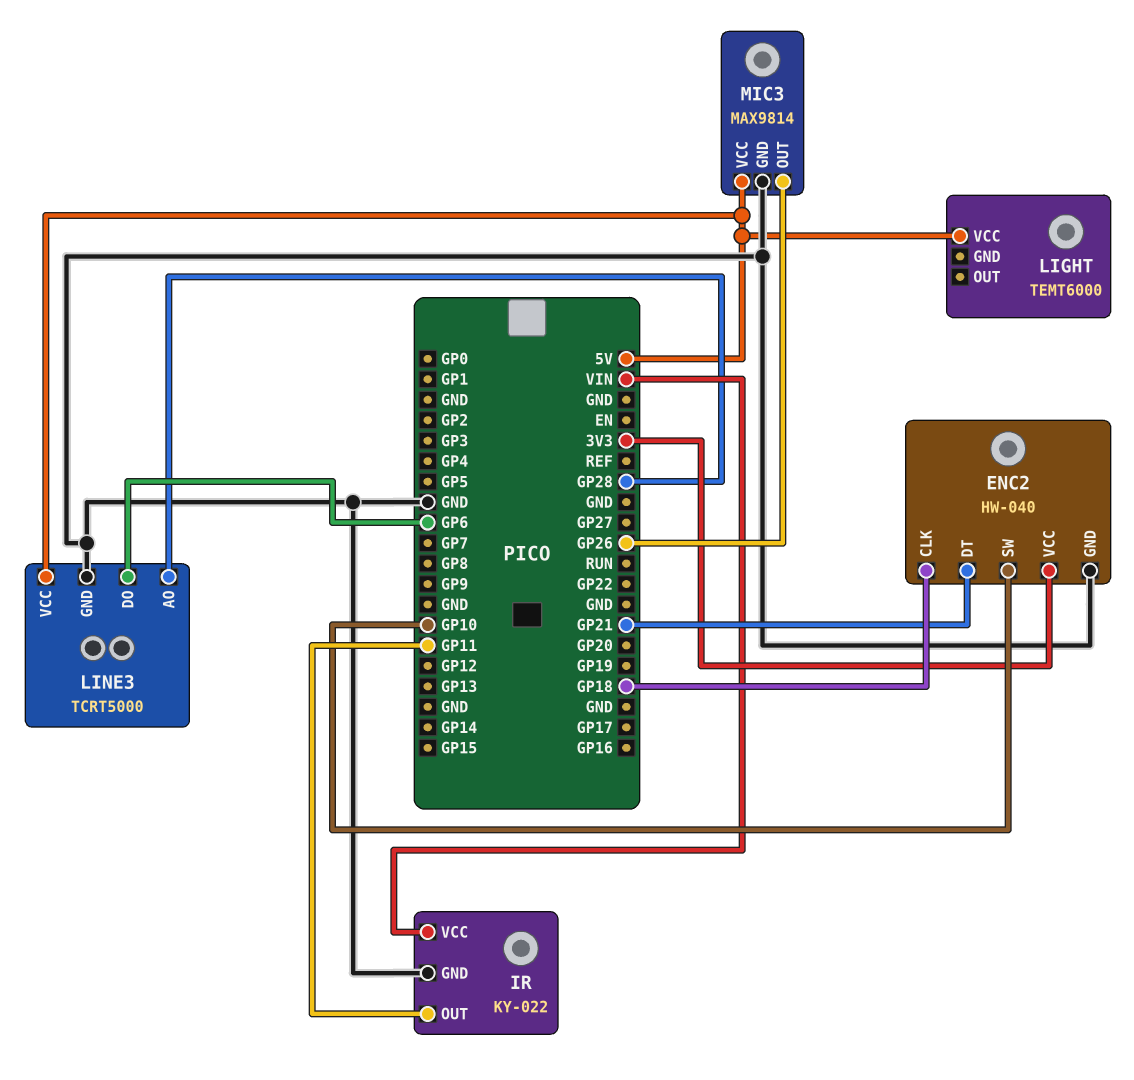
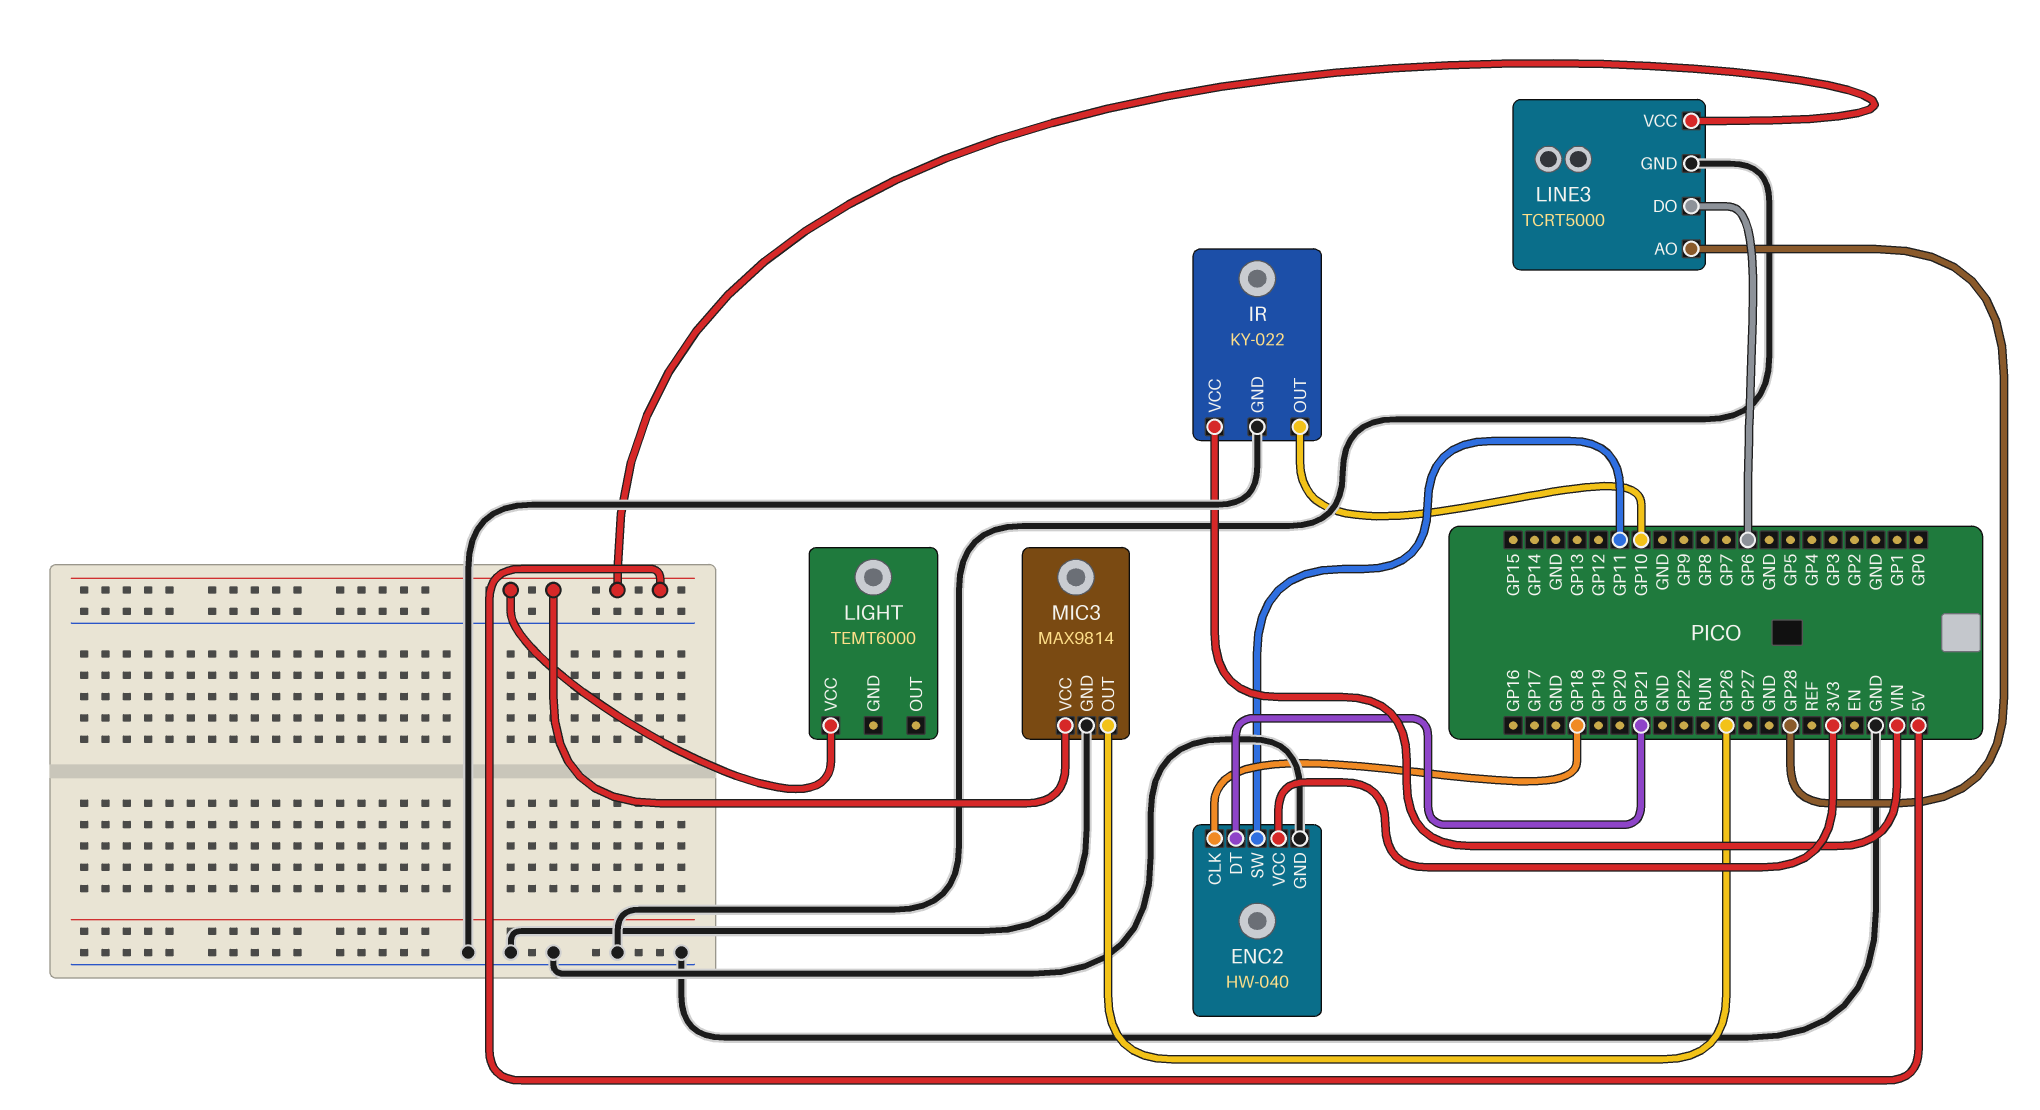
ENC2 pin SW: GP10 -> GP11
IR pin OUT: GP11 -> GP10

